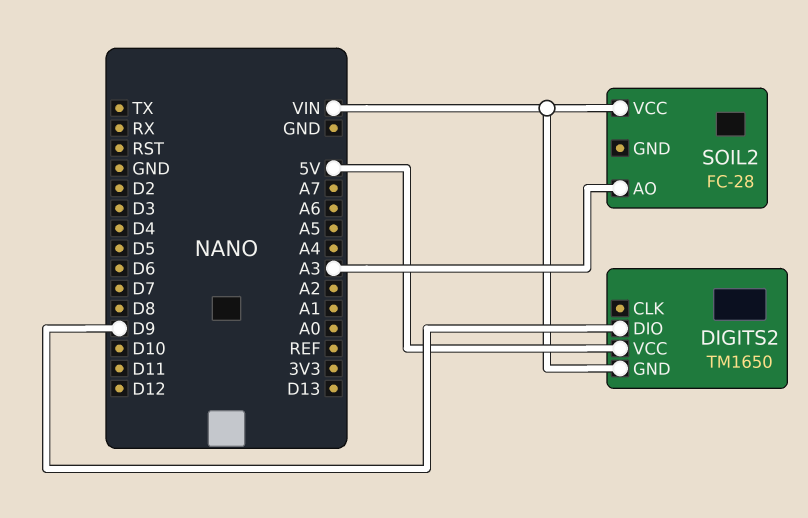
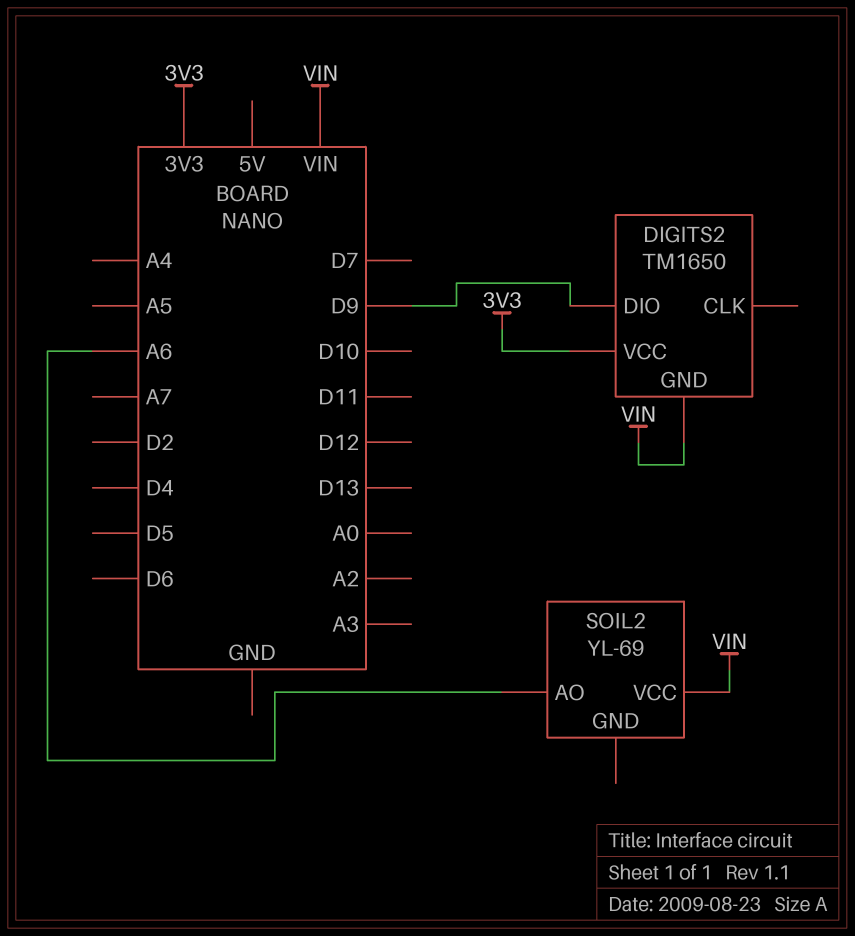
DIGITS2 pin VCC: 5V -> 3V3
SOIL2: FC-28 -> YL-69
SOIL2 pin AO: A3 -> A6

